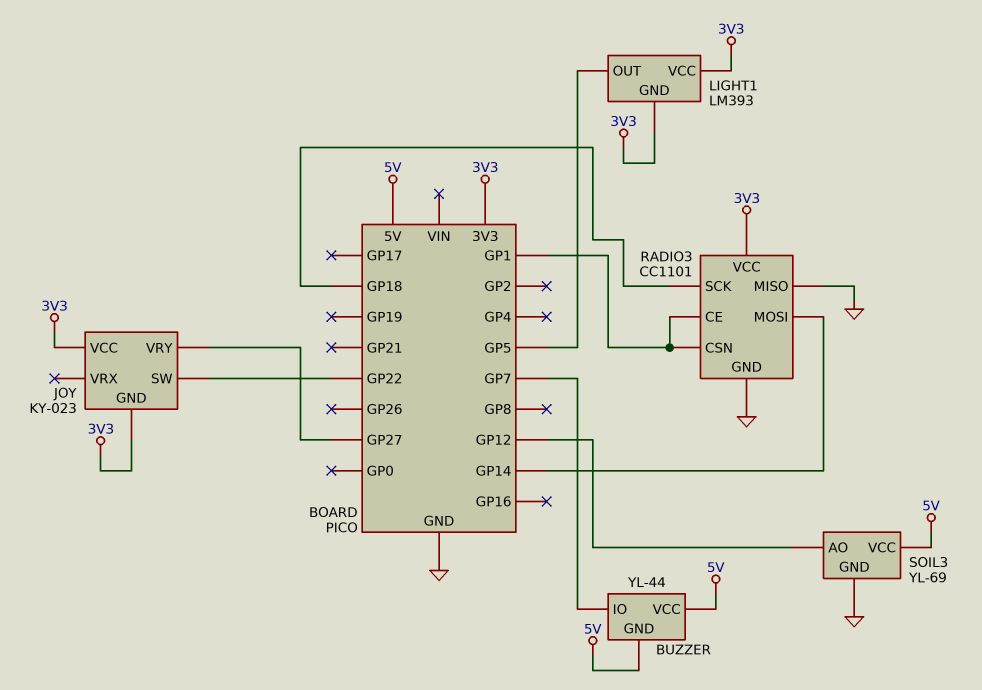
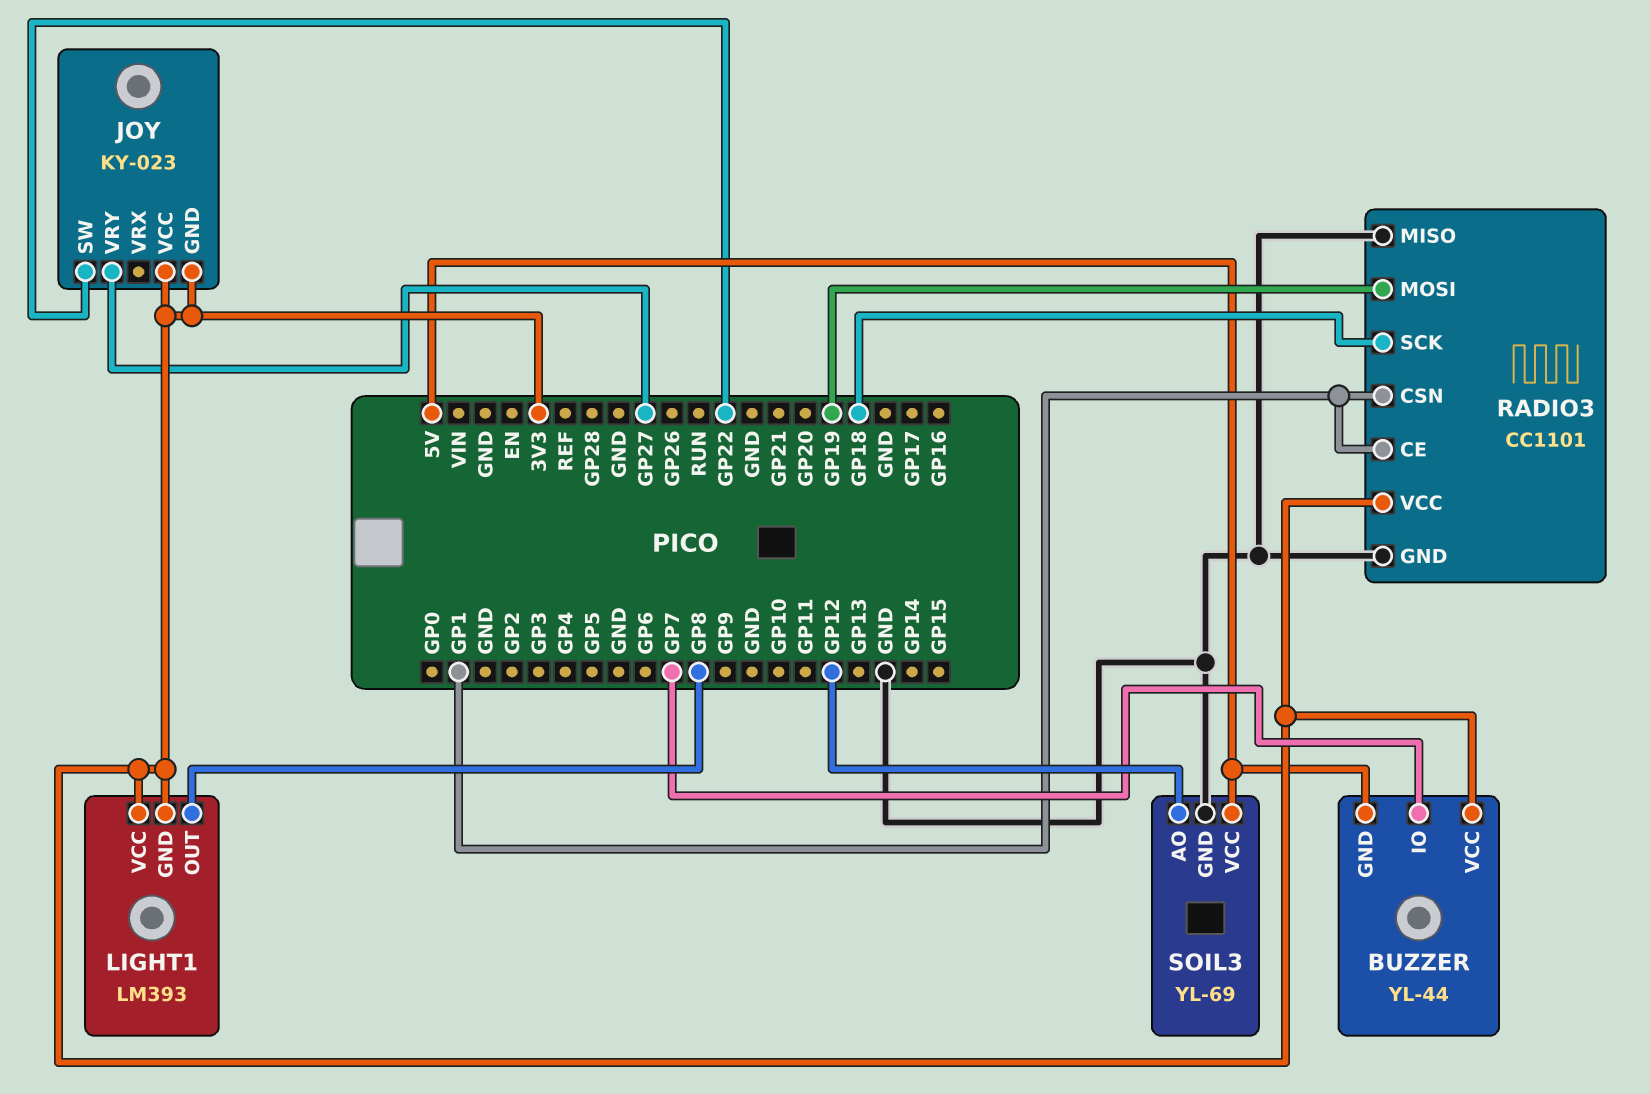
BUZZER pin VCC: 5V -> 3V3
LIGHT1 pin OUT: GP5 -> GP8
RADIO3 pin MOSI: GP14 -> GP19

